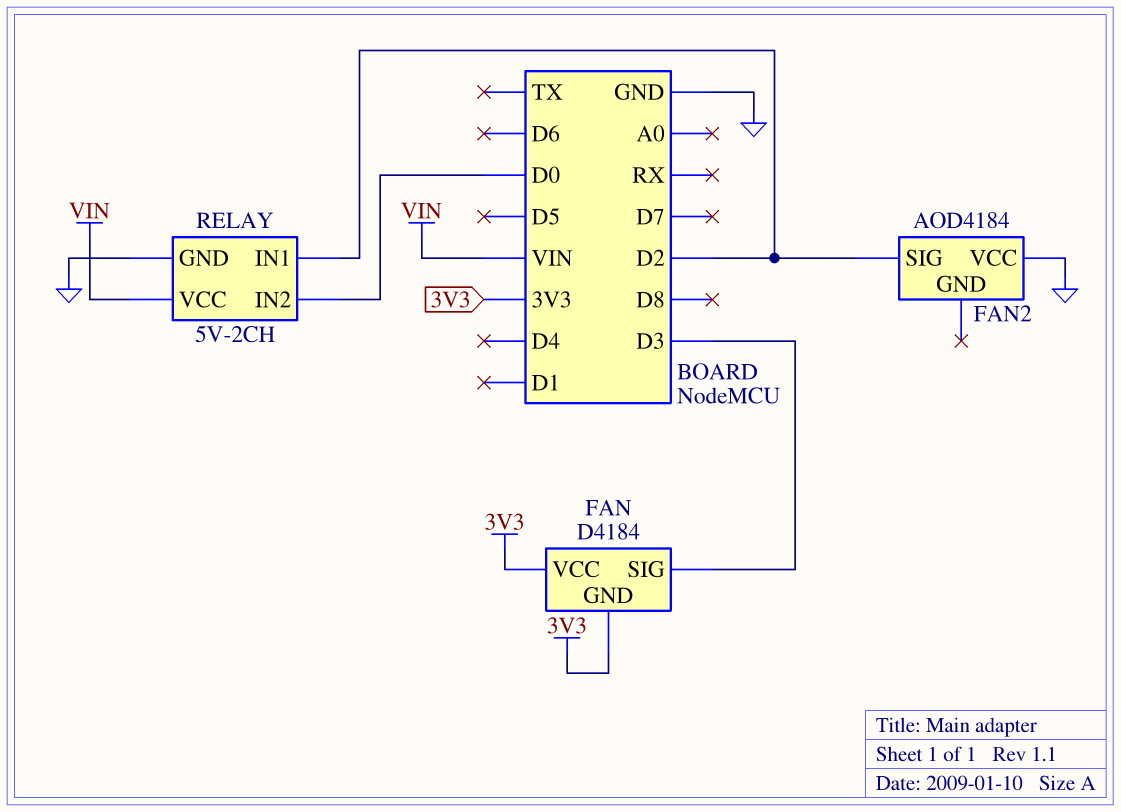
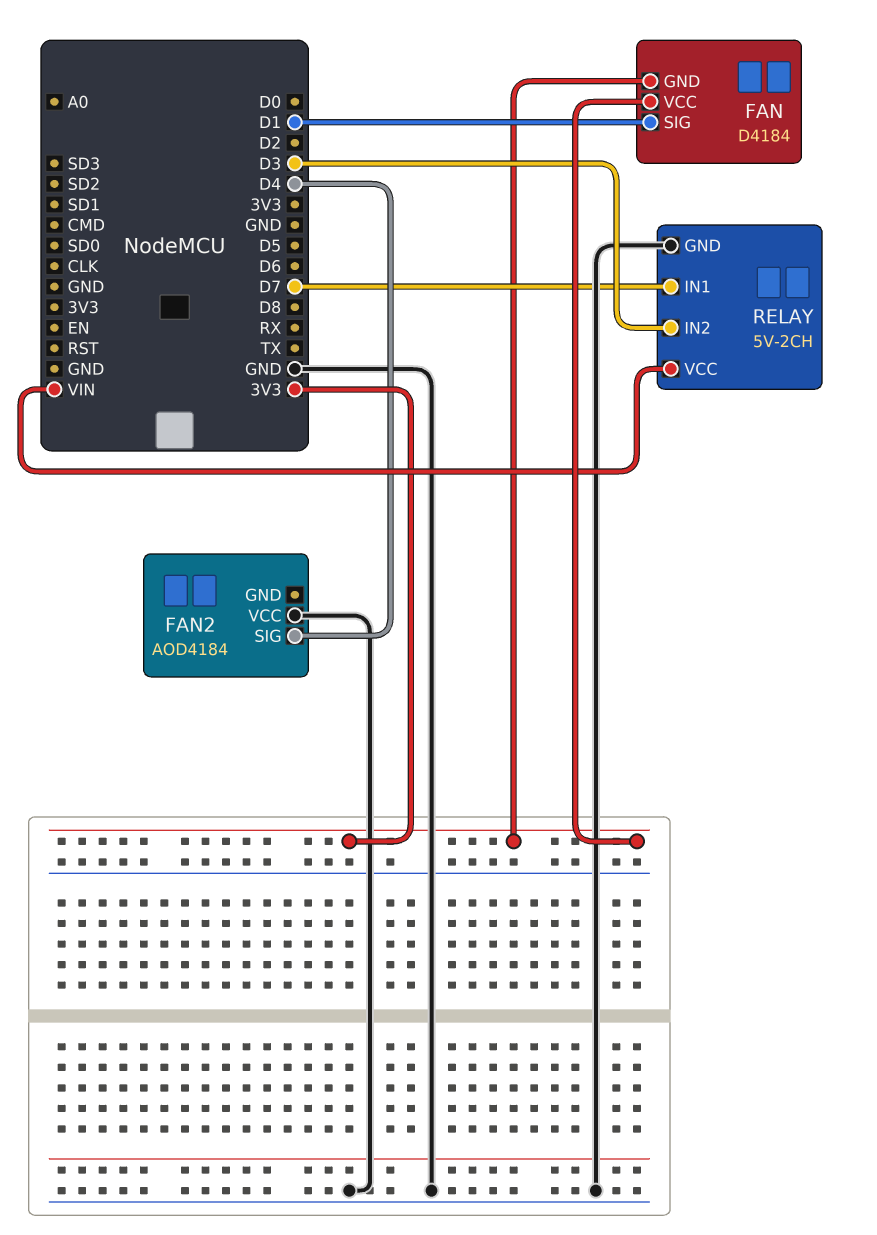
FAN pin SIG: D3 -> D1
FAN2 pin SIG: D2 -> D4
RELAY pin IN1: D2 -> D7
RELAY pin IN2: D0 -> D3

